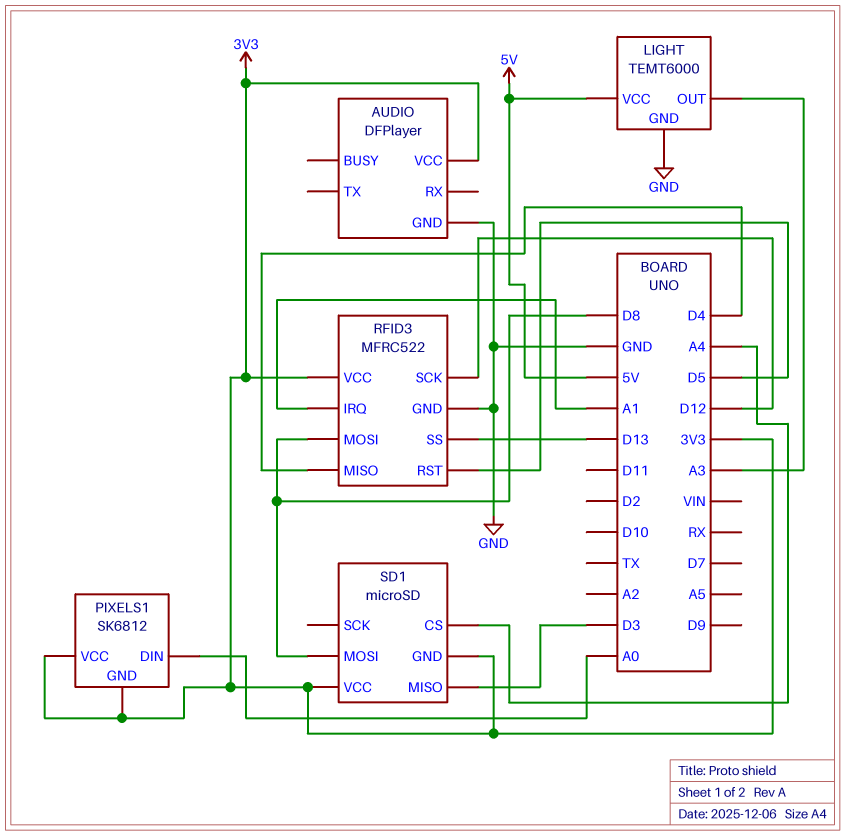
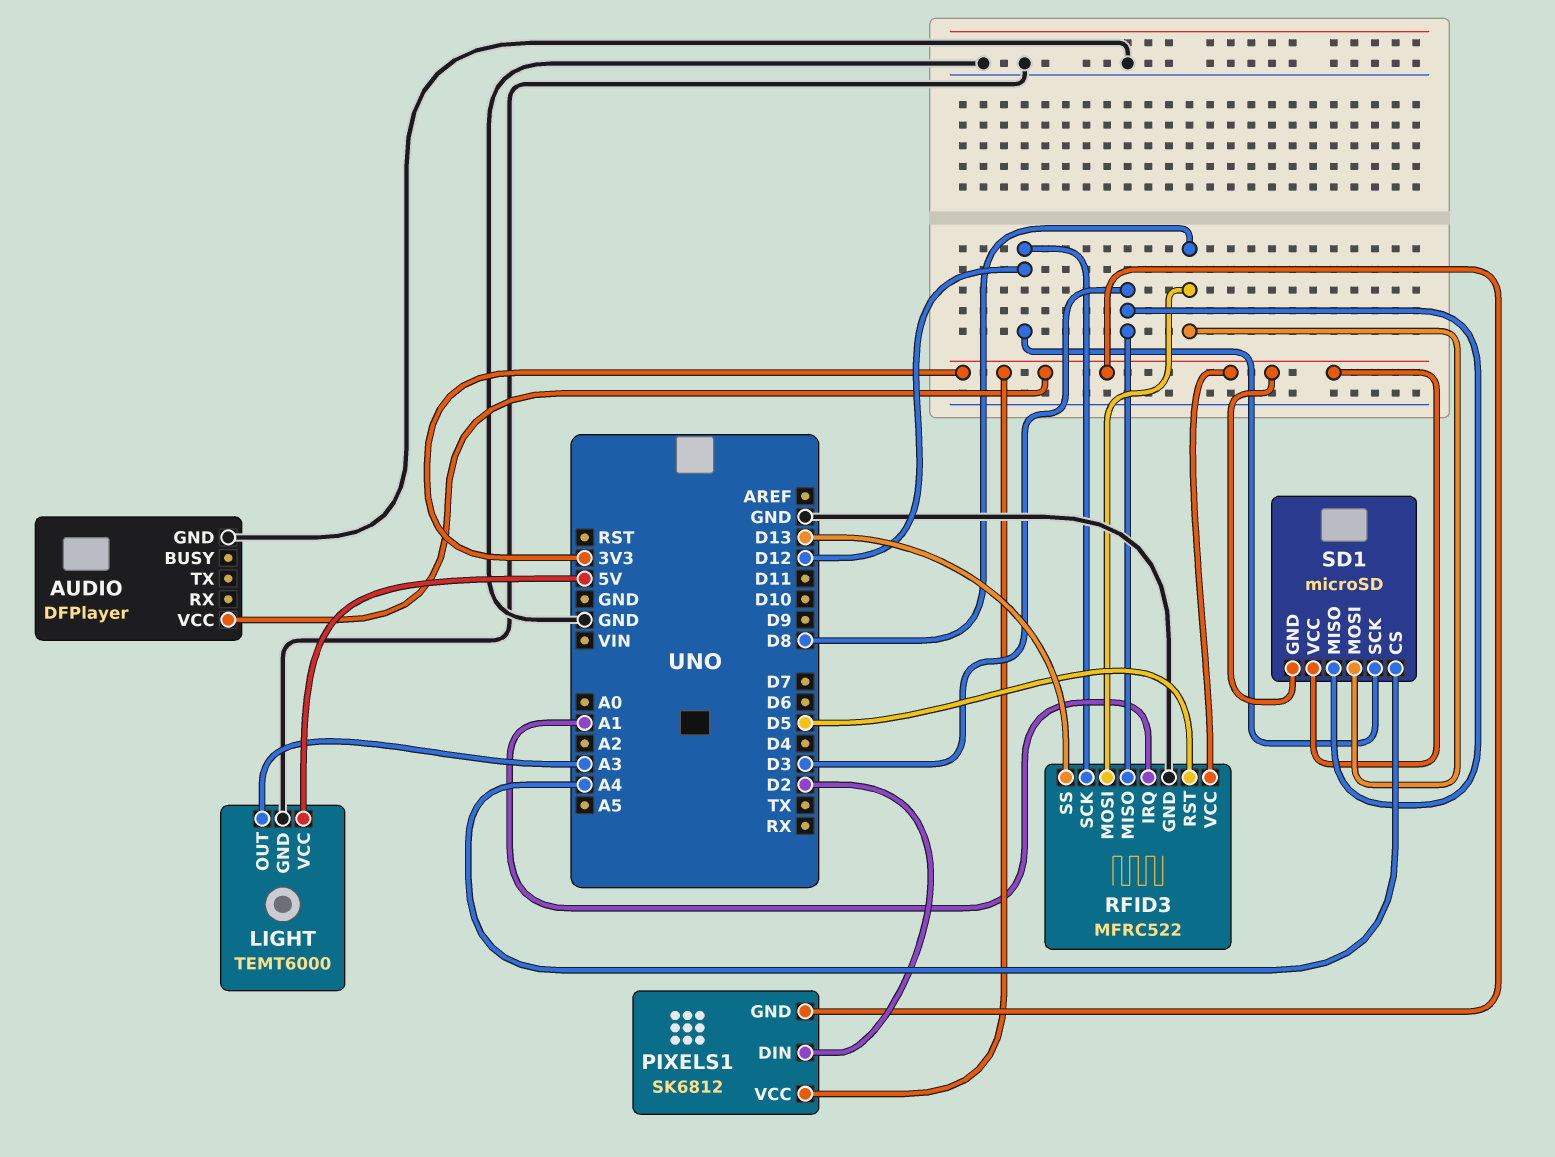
PIXELS1 pin DIN: A0 -> D2
RFID3 pin MISO: D4 -> D3
SD1 pin SCK: none -> D12

